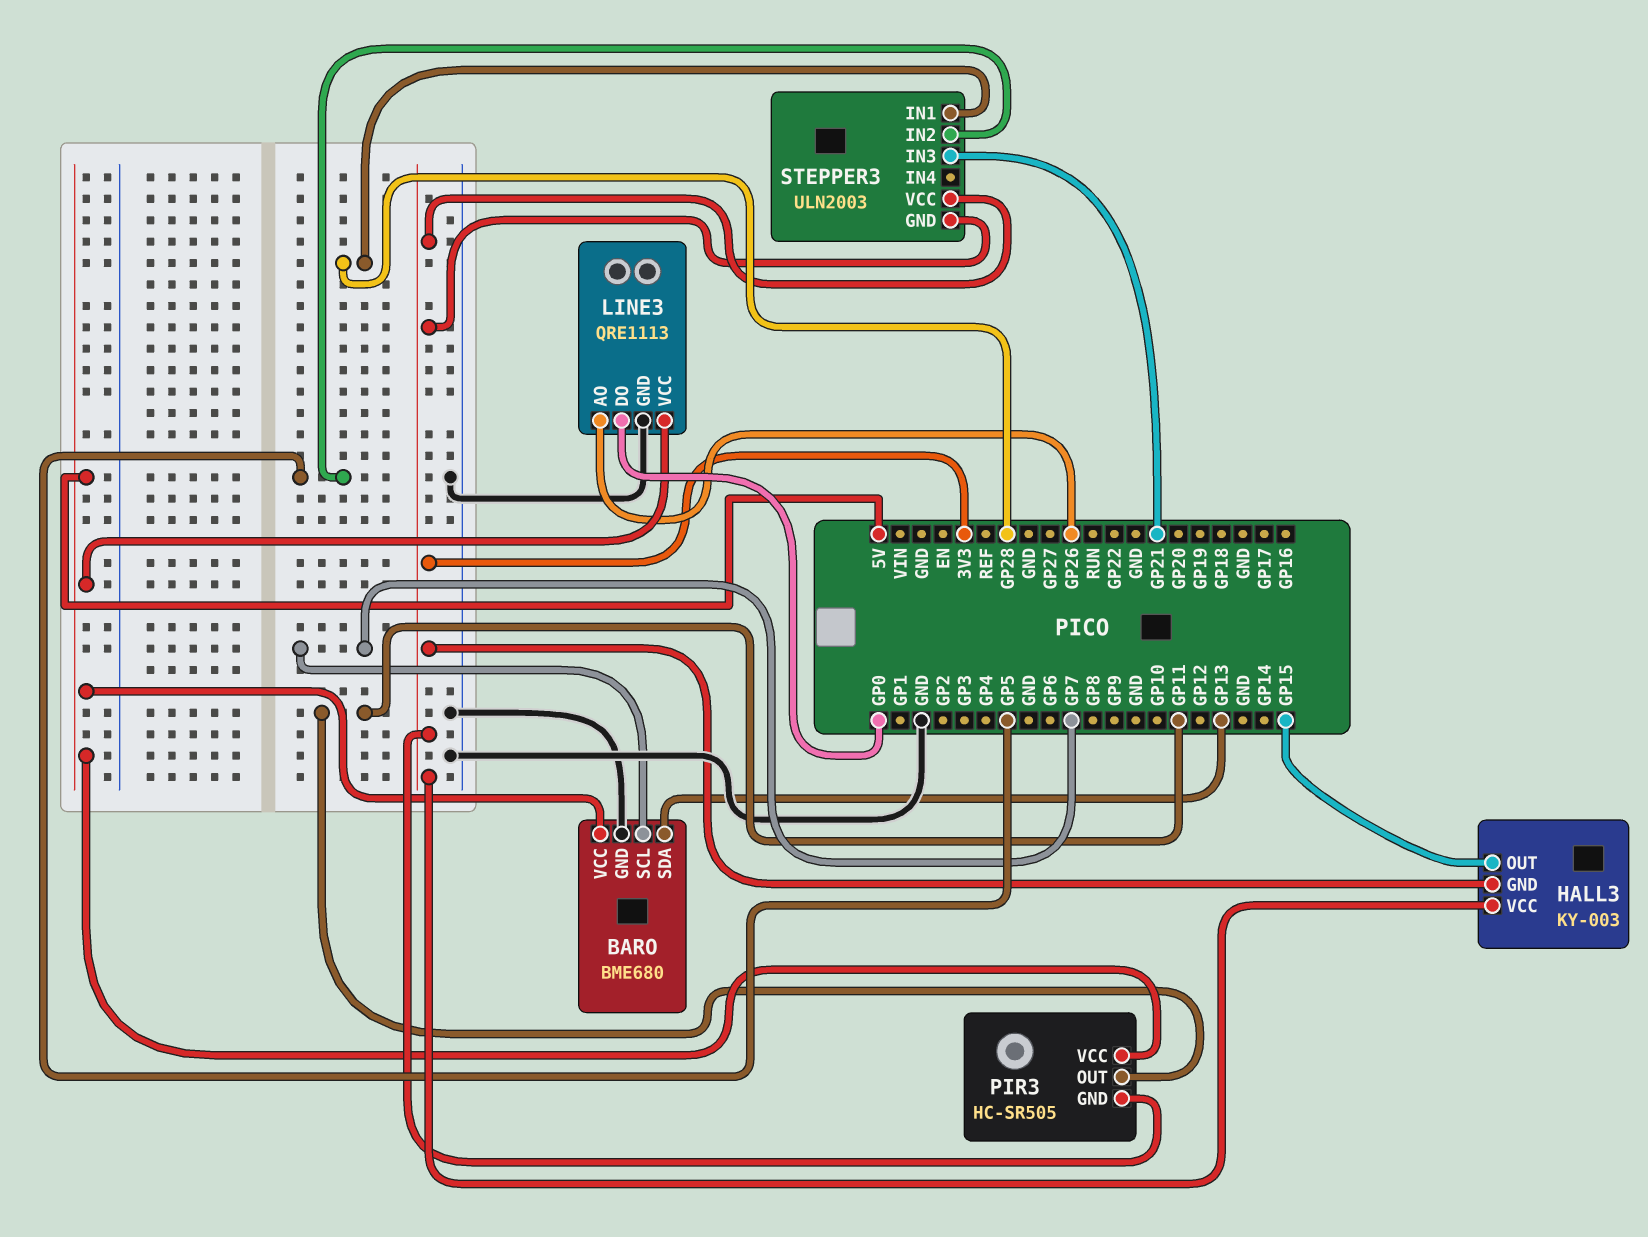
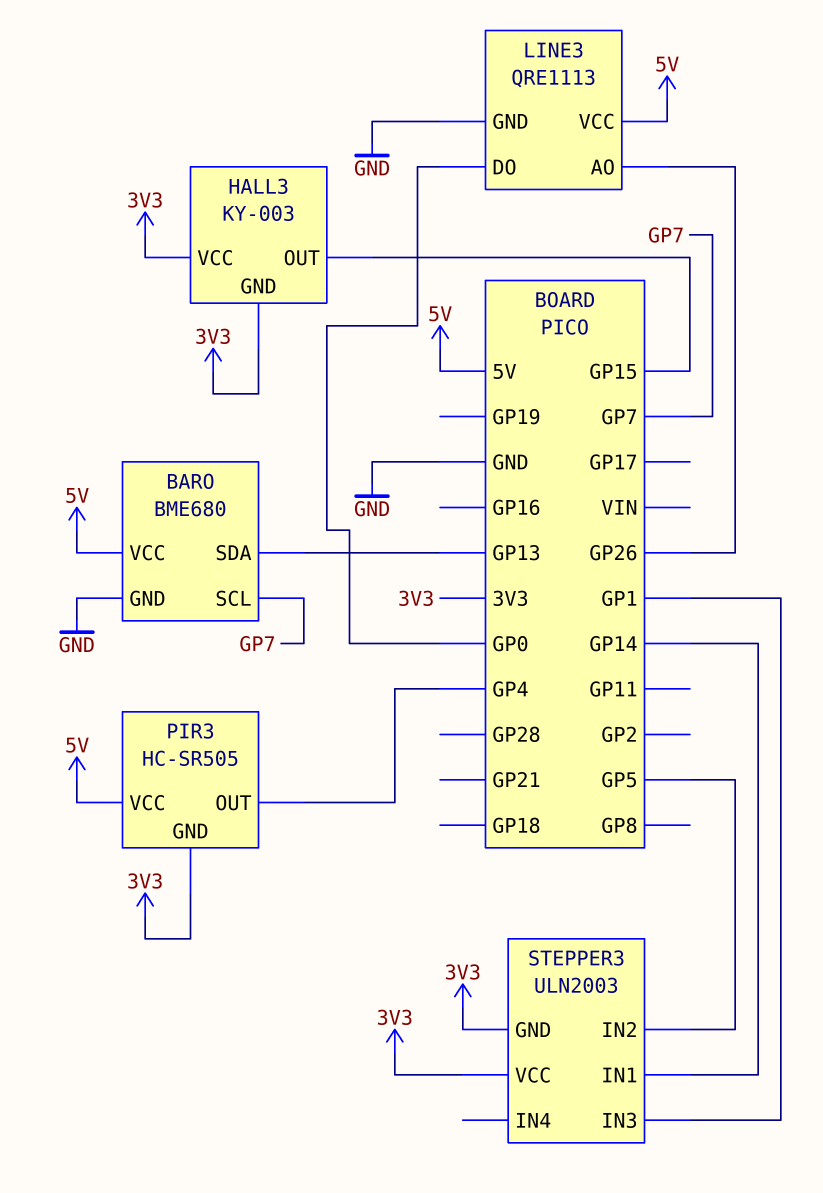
PIR3 pin OUT: GP11 -> GP4
STEPPER3 pin IN1: GP28 -> GP14
STEPPER3 pin IN3: GP21 -> GP1

